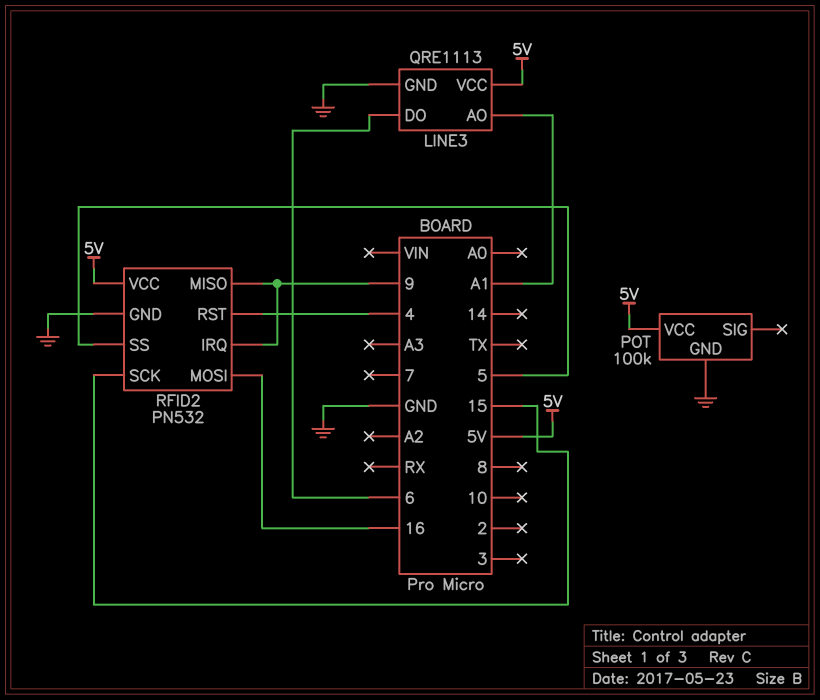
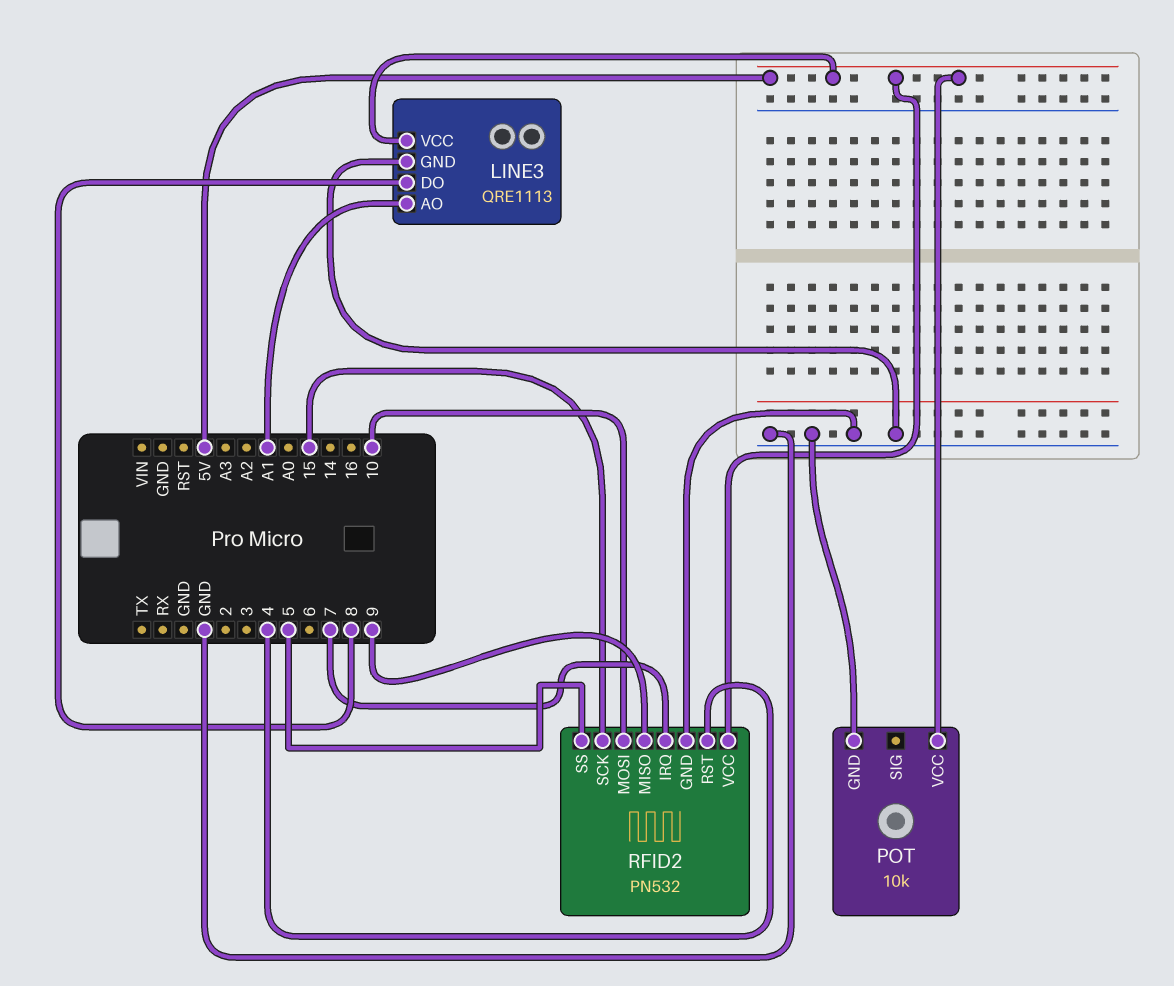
LINE3 pin DO: 6 -> 8
POT: 100k -> 10k
RFID2 pin IRQ: 9 -> 7
RFID2 pin MOSI: 16 -> 10

